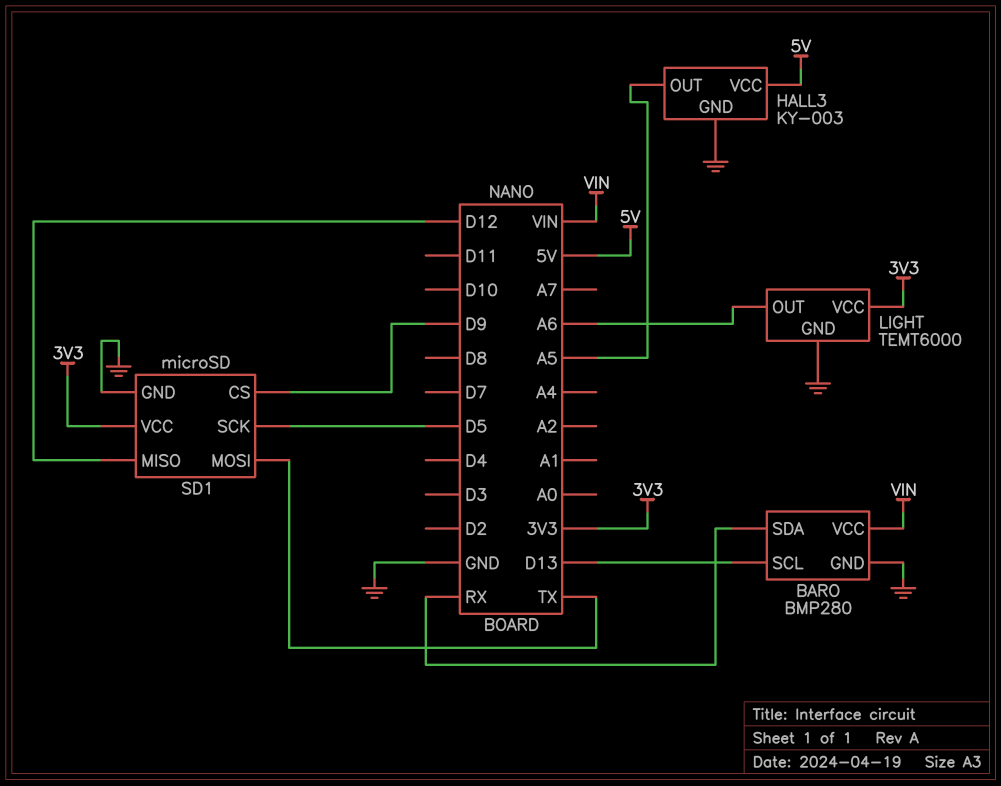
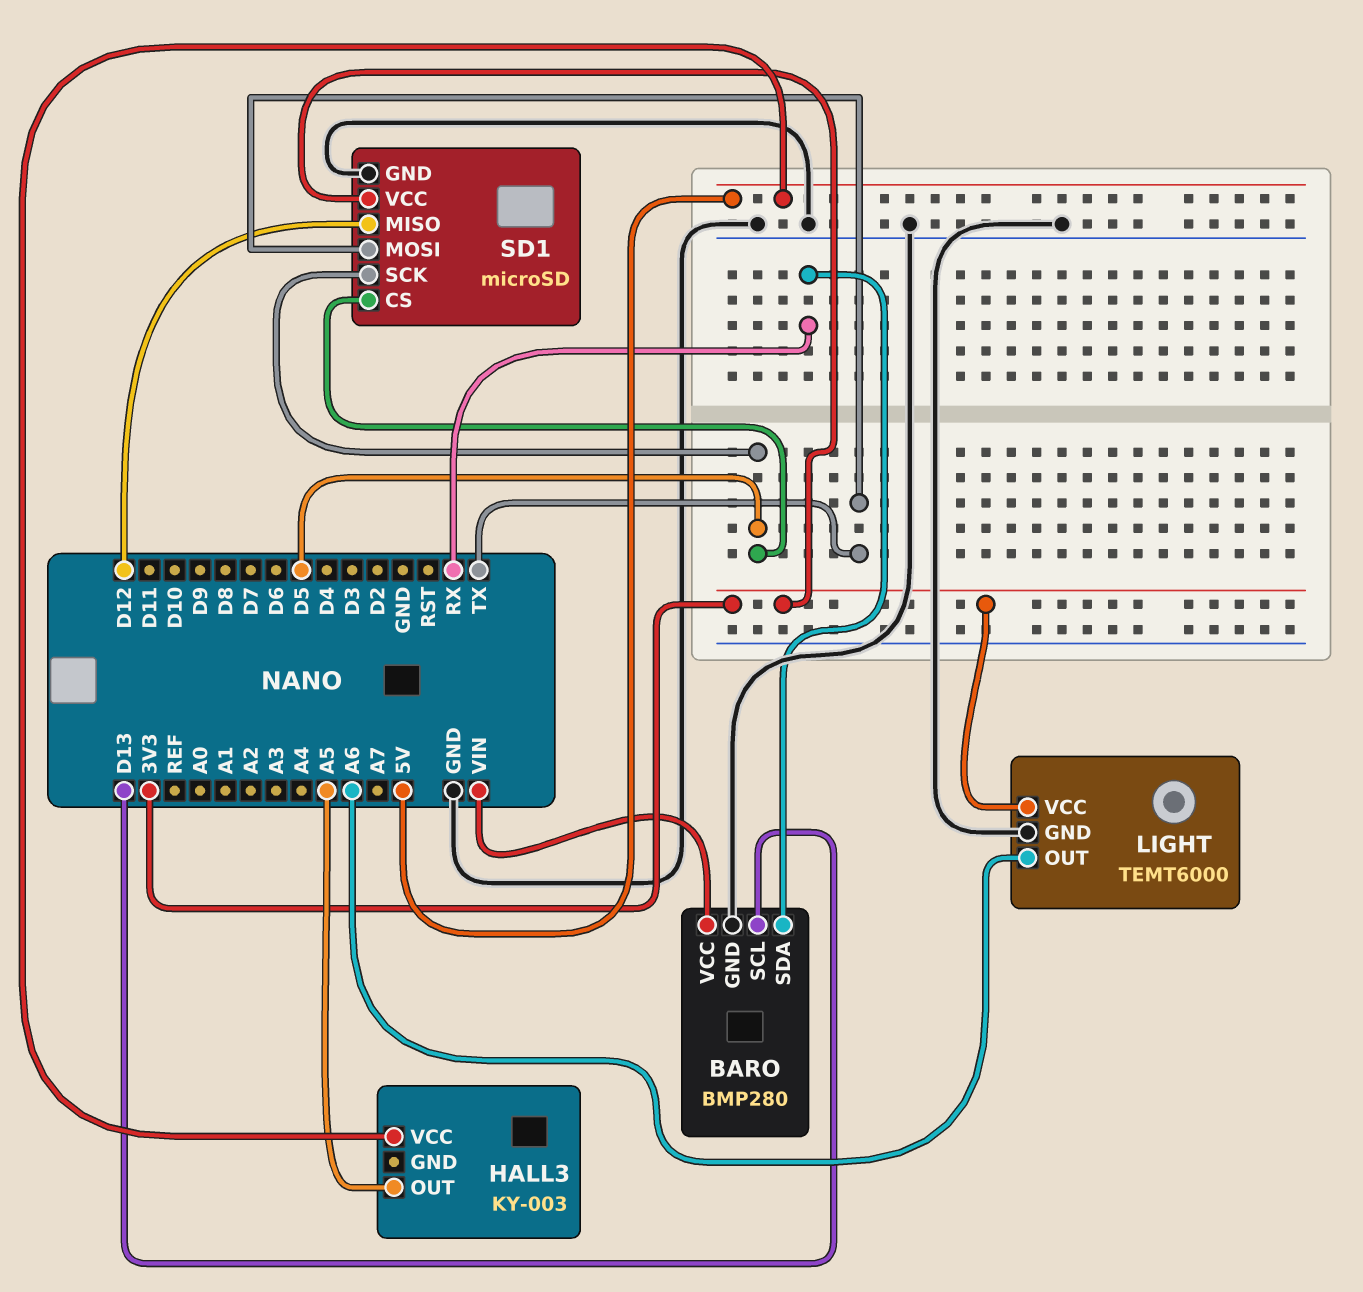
HALL3 pin GND: GND -> none
SD1 pin CS: D9 -> D5

